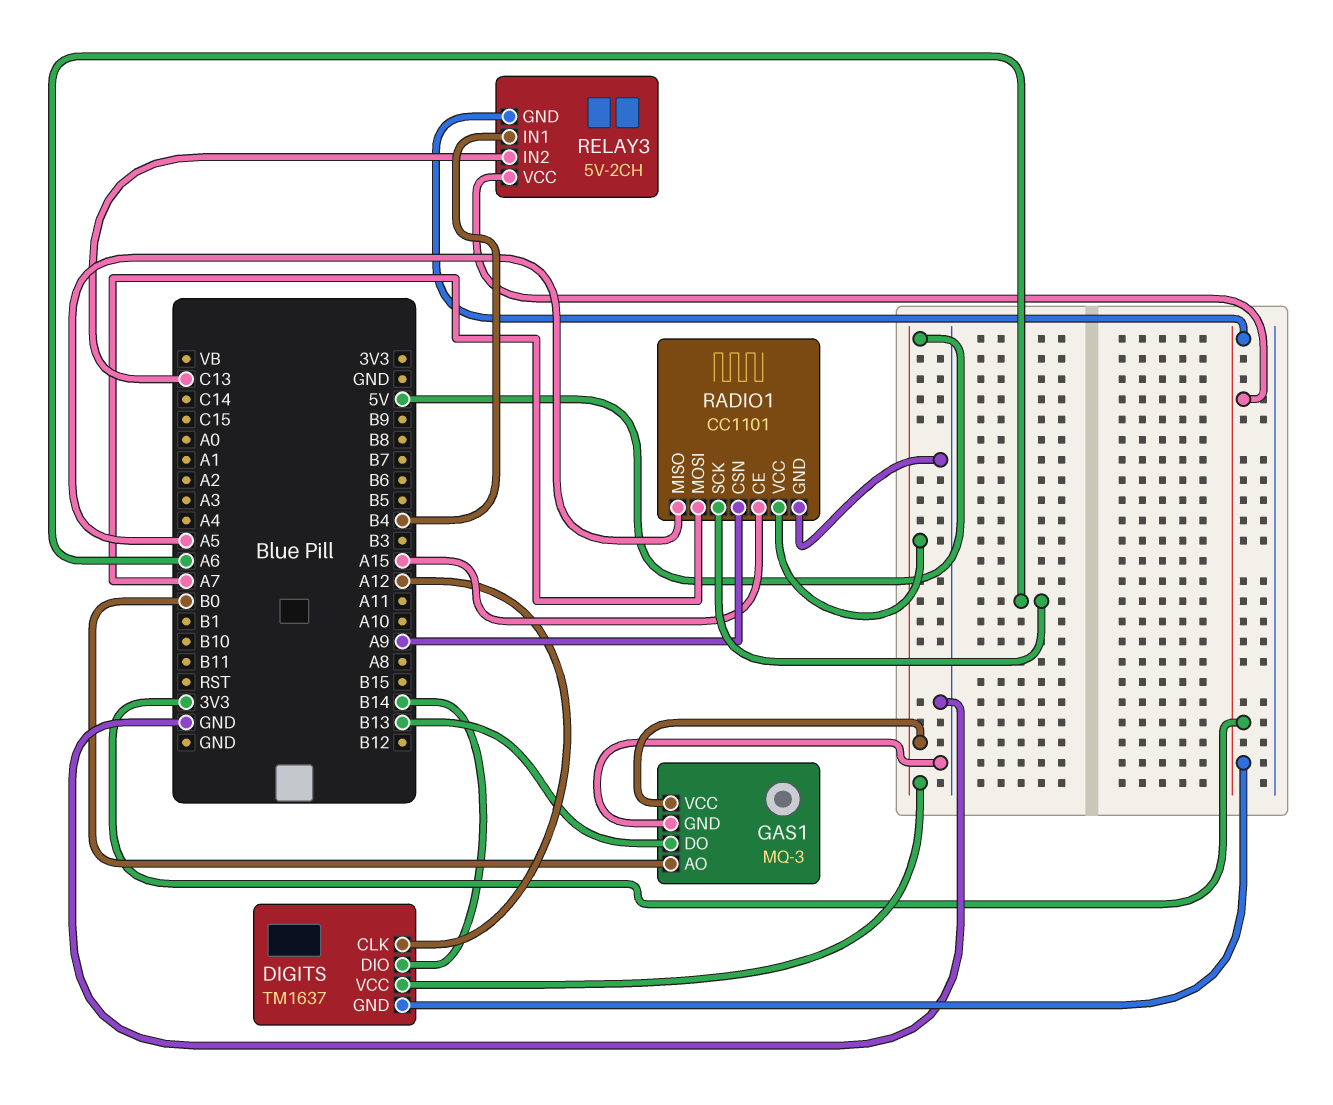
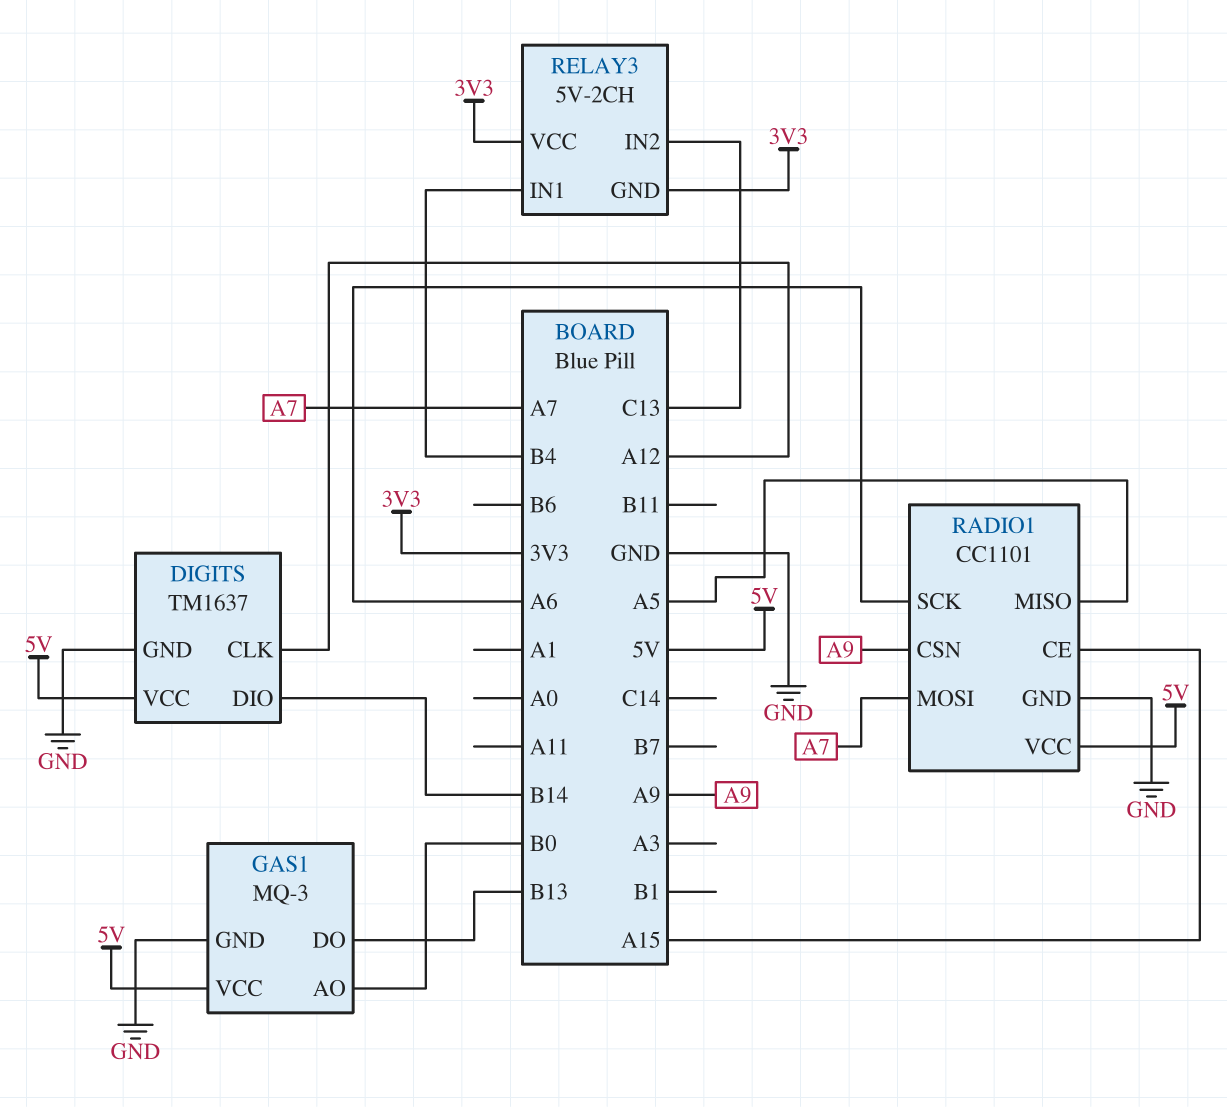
DIGITS pin GND: 3V3 -> GND

